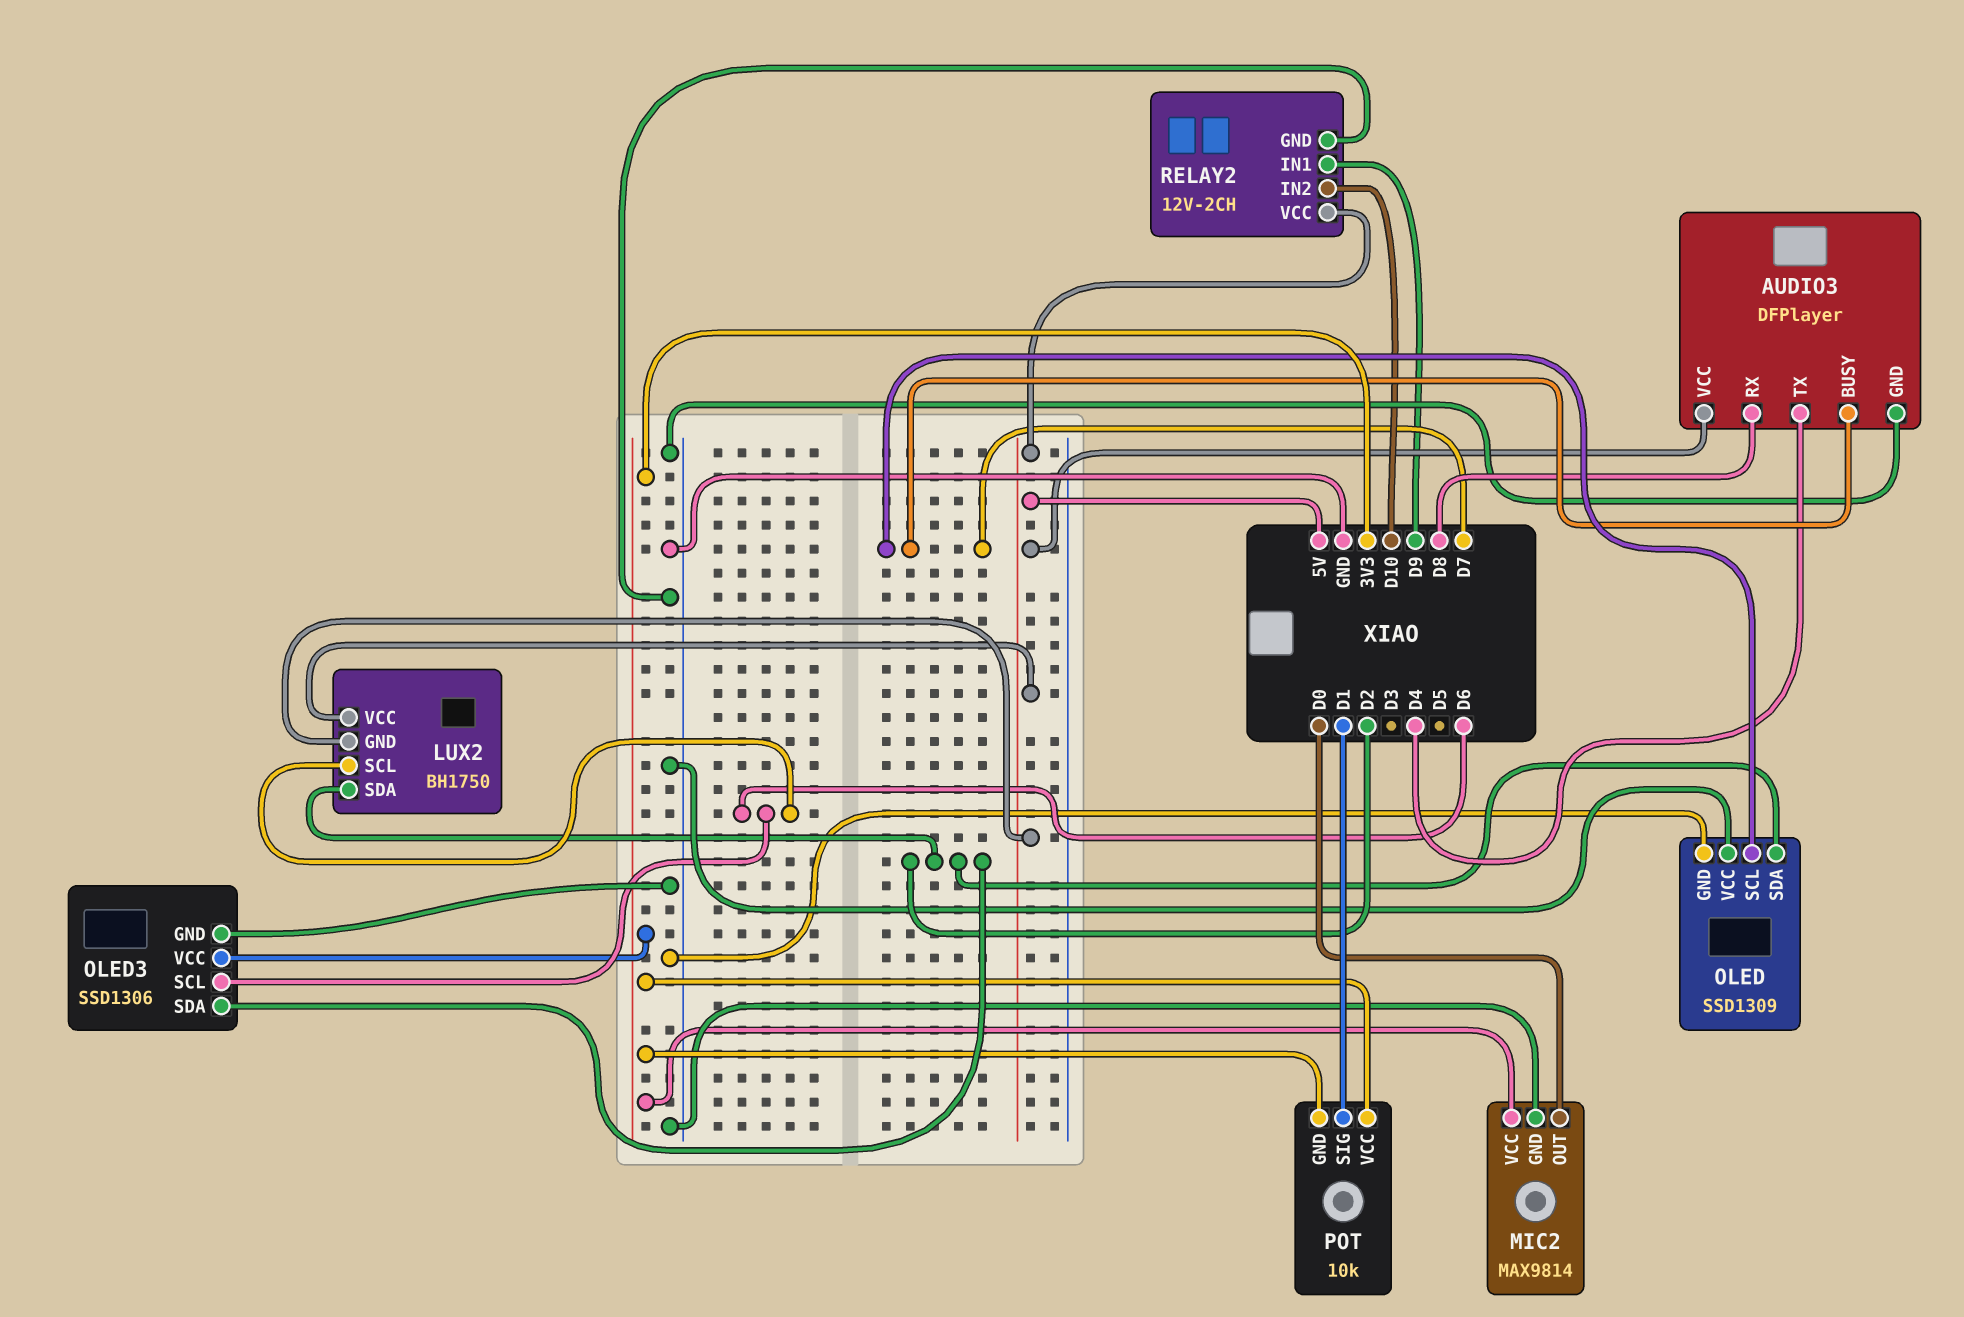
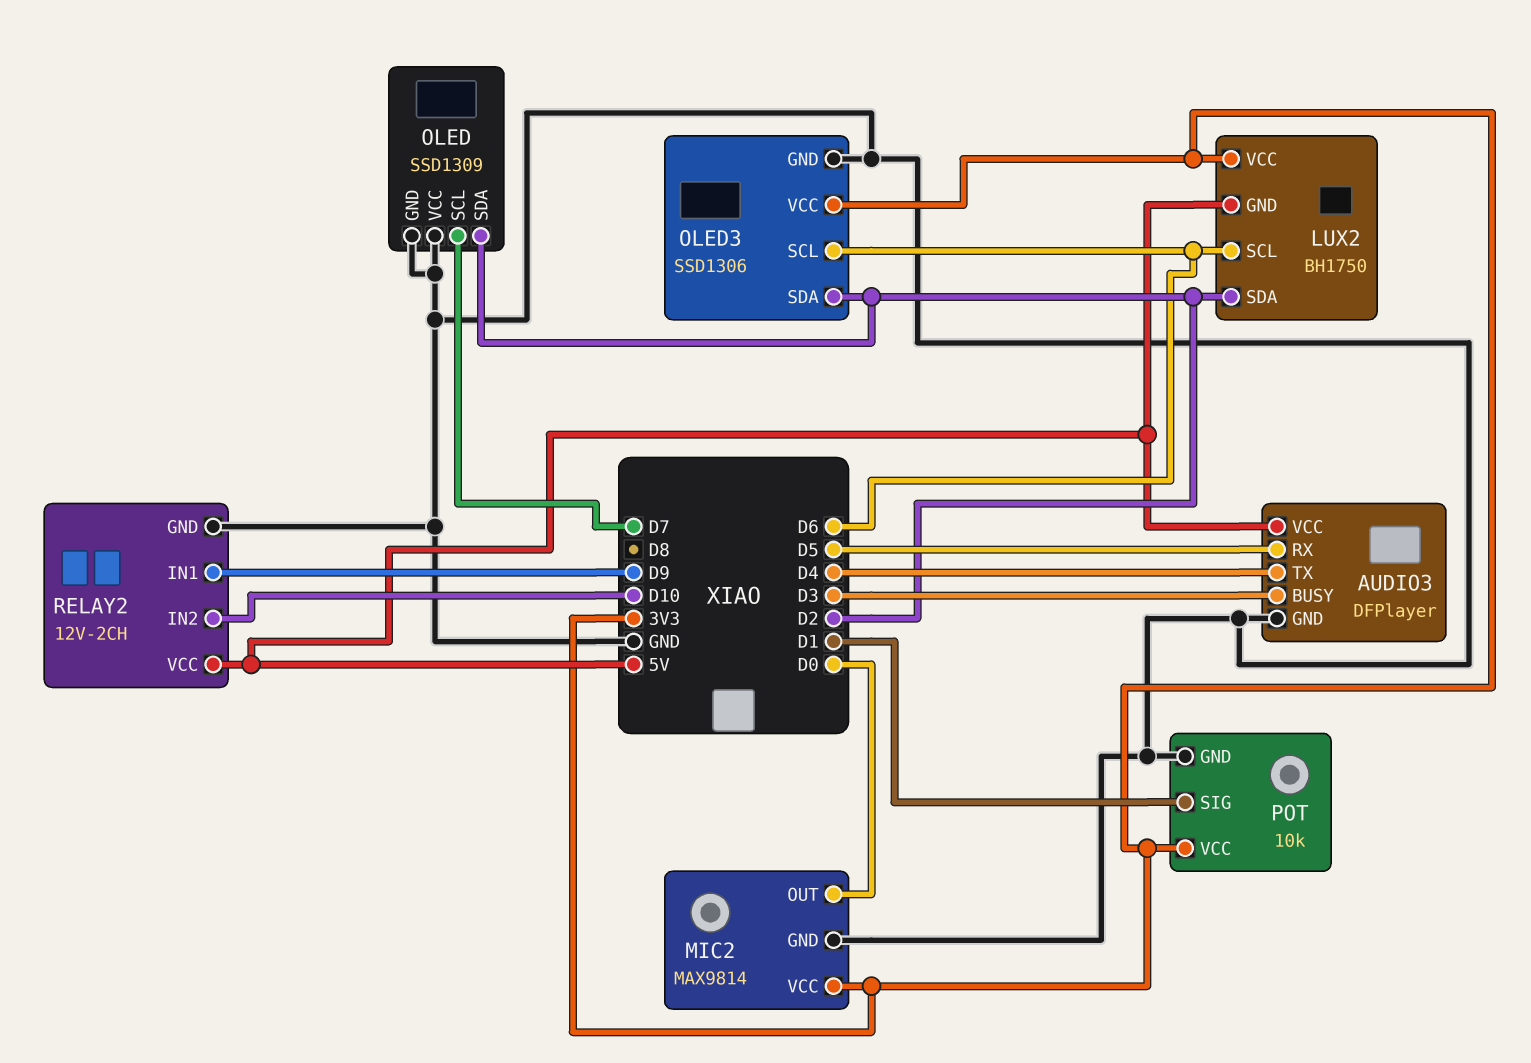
AUDIO3 pin BUSY: D7 -> D3
AUDIO3 pin RX: D8 -> D5
LUX2 pin VCC: 5V -> 3V3
POT pin GND: 3V3 -> GND

